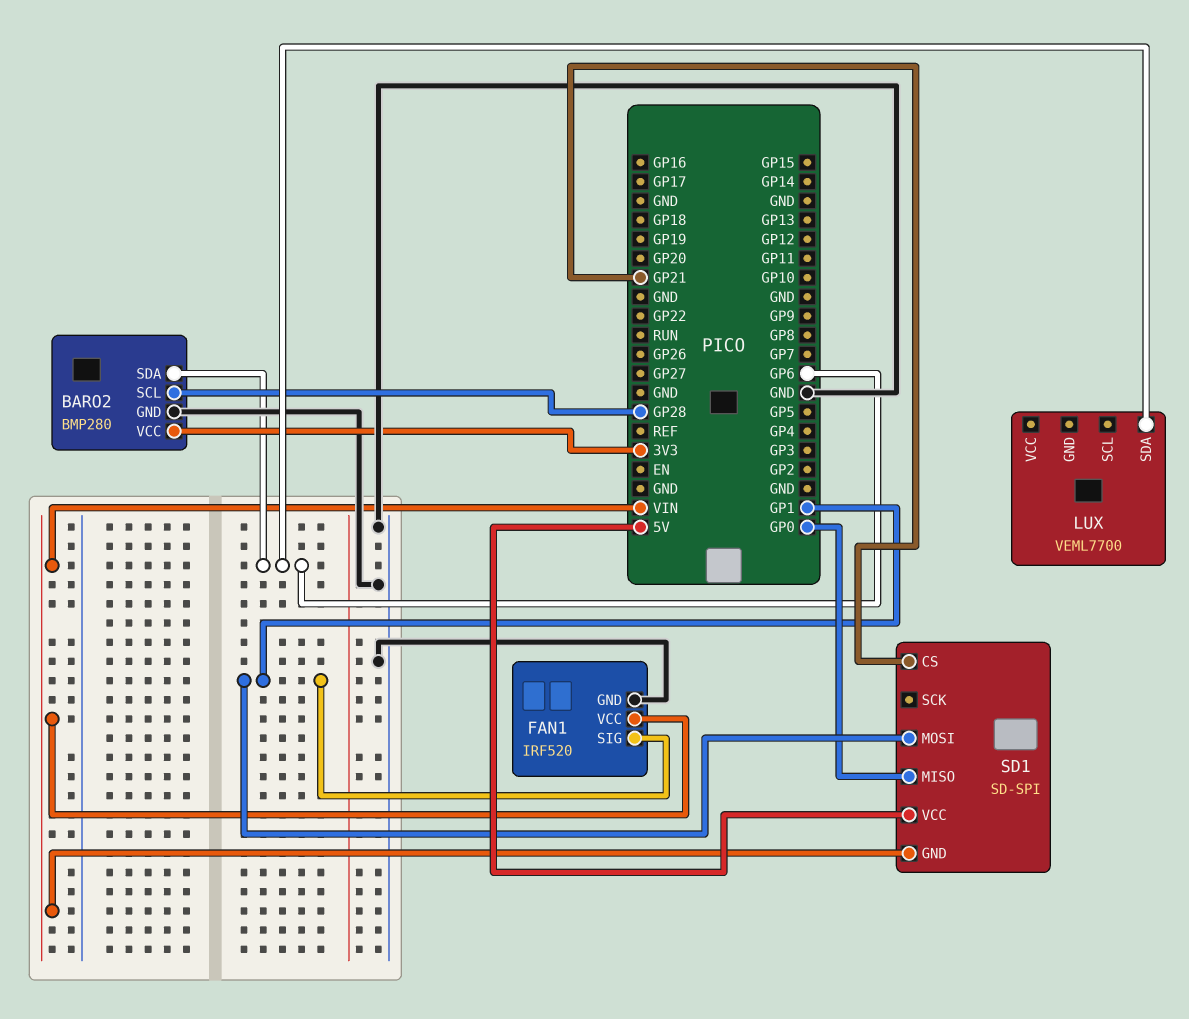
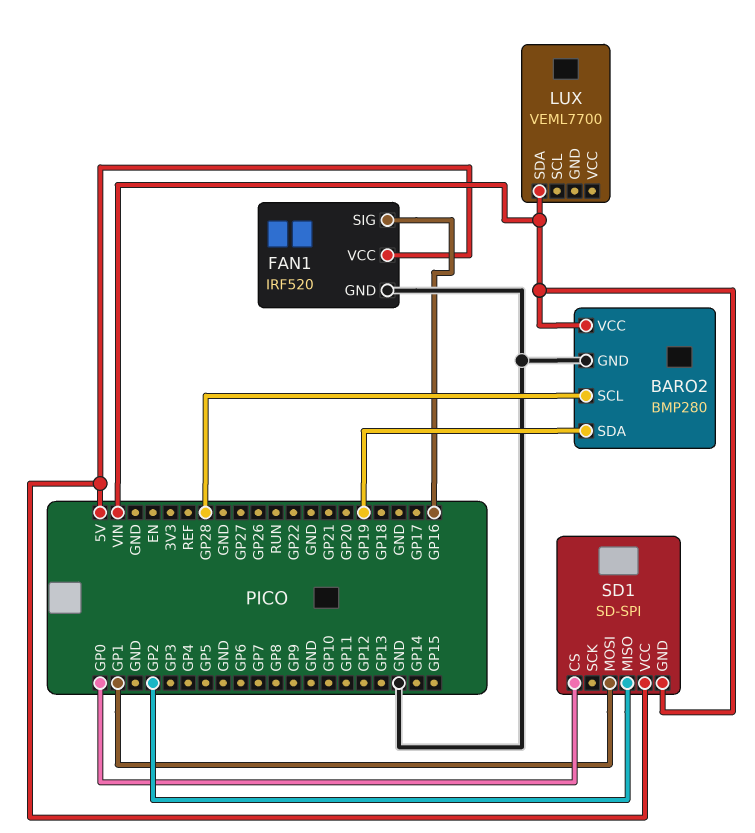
BARO2 pin SDA: GP6 -> GP19
BARO2 pin VCC: 3V3 -> VIN
FAN1 pin SIG: GP1 -> GP16
FAN1 pin VCC: VIN -> 5V
LUX pin SDA: GP6 -> VIN
SD1 pin CS: GP21 -> GP0
SD1 pin MISO: GP0 -> GP2

